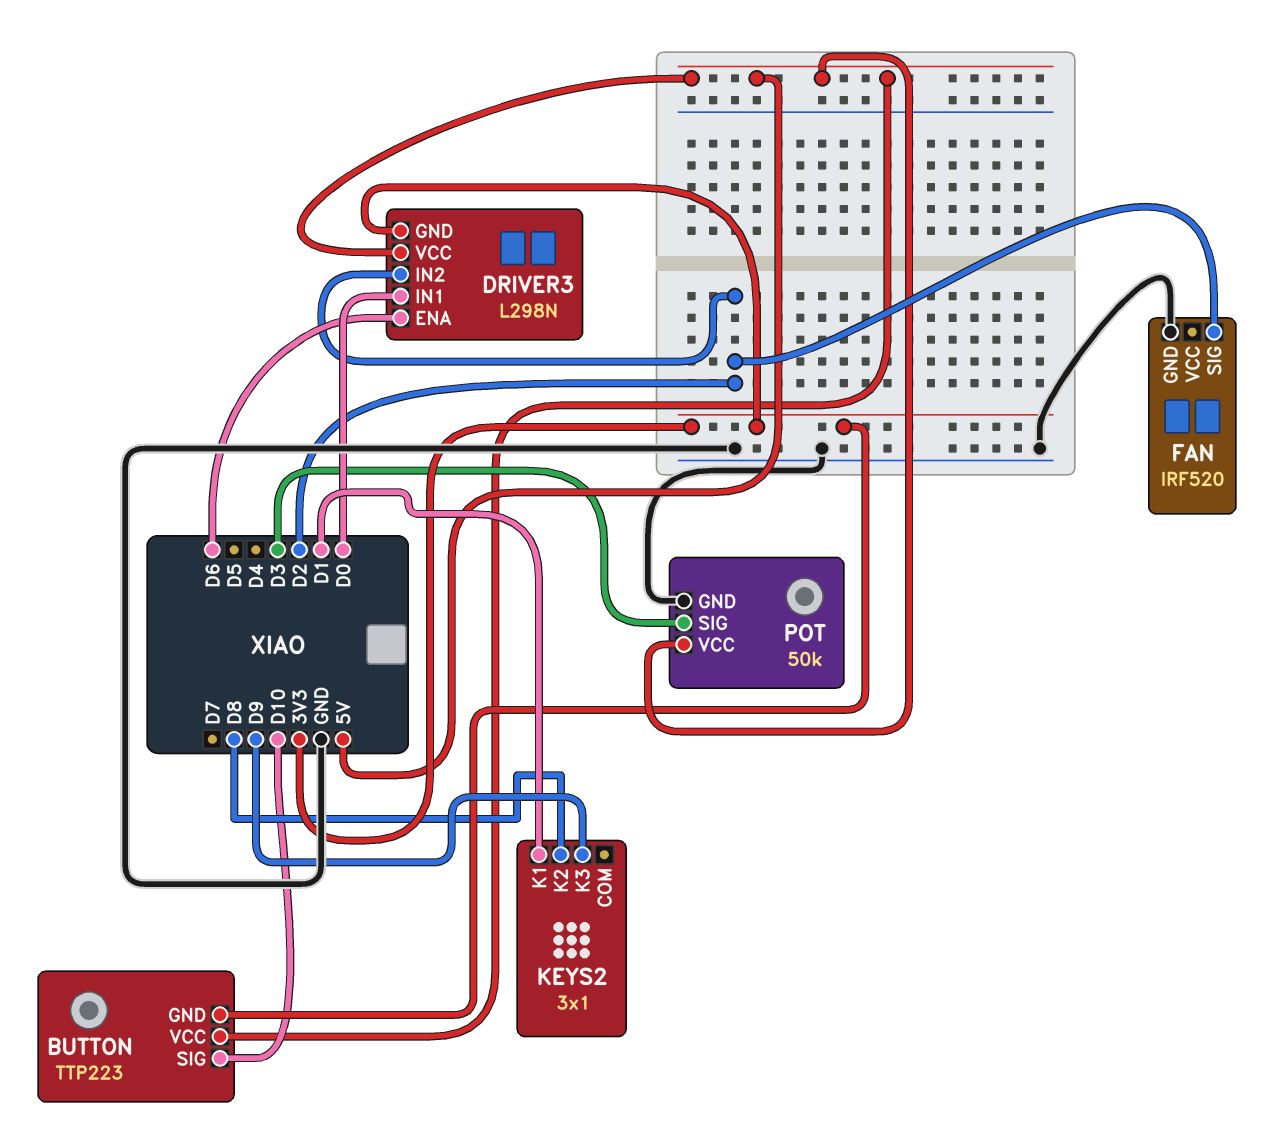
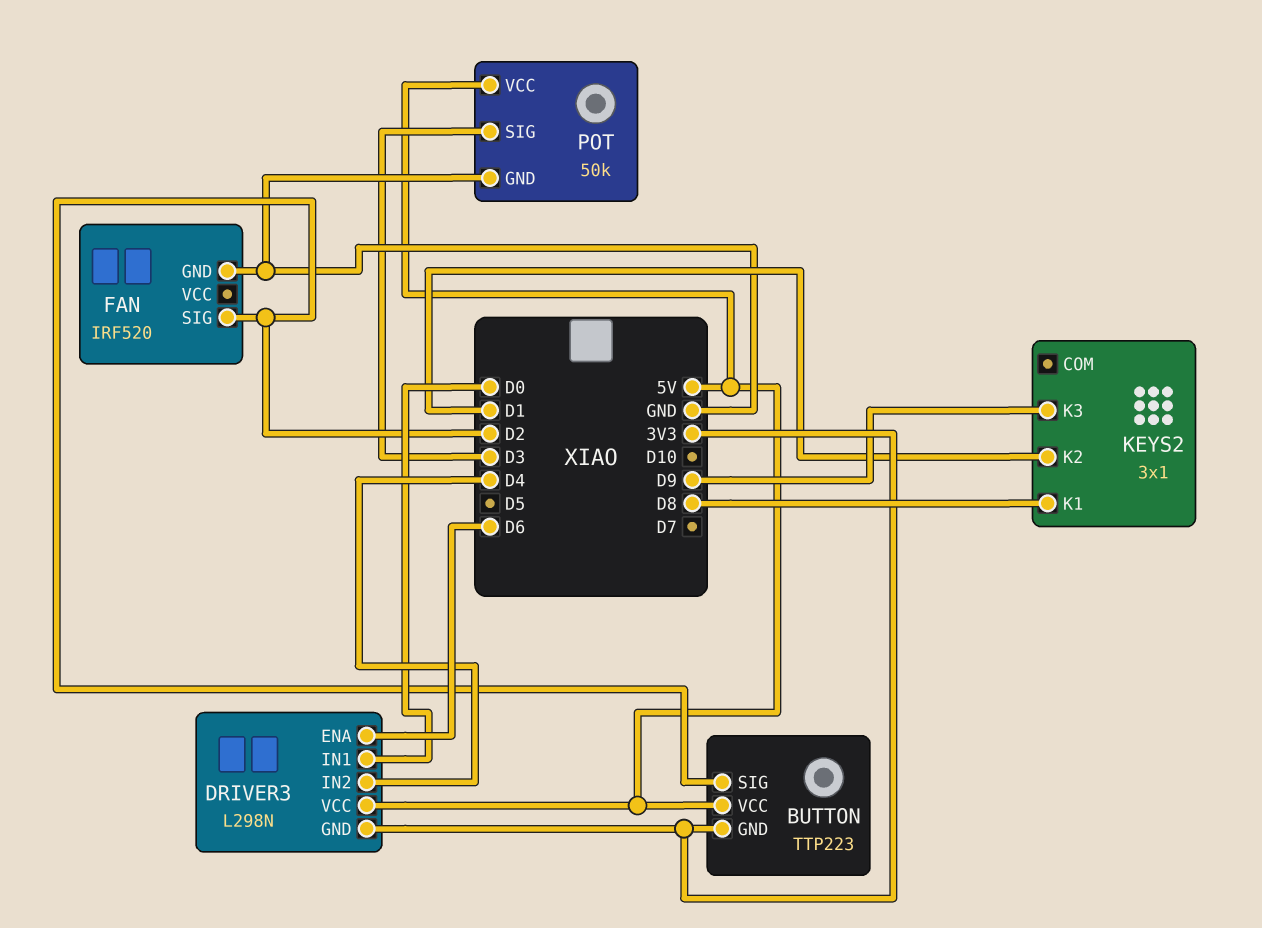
BUTTON pin SIG: D10 -> D2
DRIVER3 pin IN2: D2 -> D4
KEYS2 pin K1: D1 -> D8
KEYS2 pin K2: D8 -> D1

